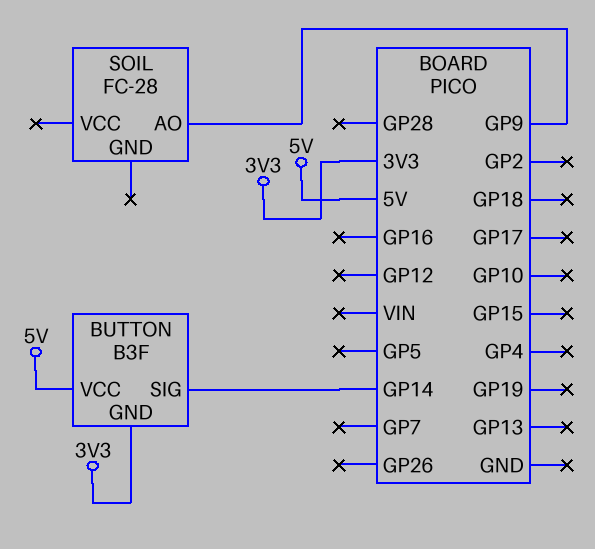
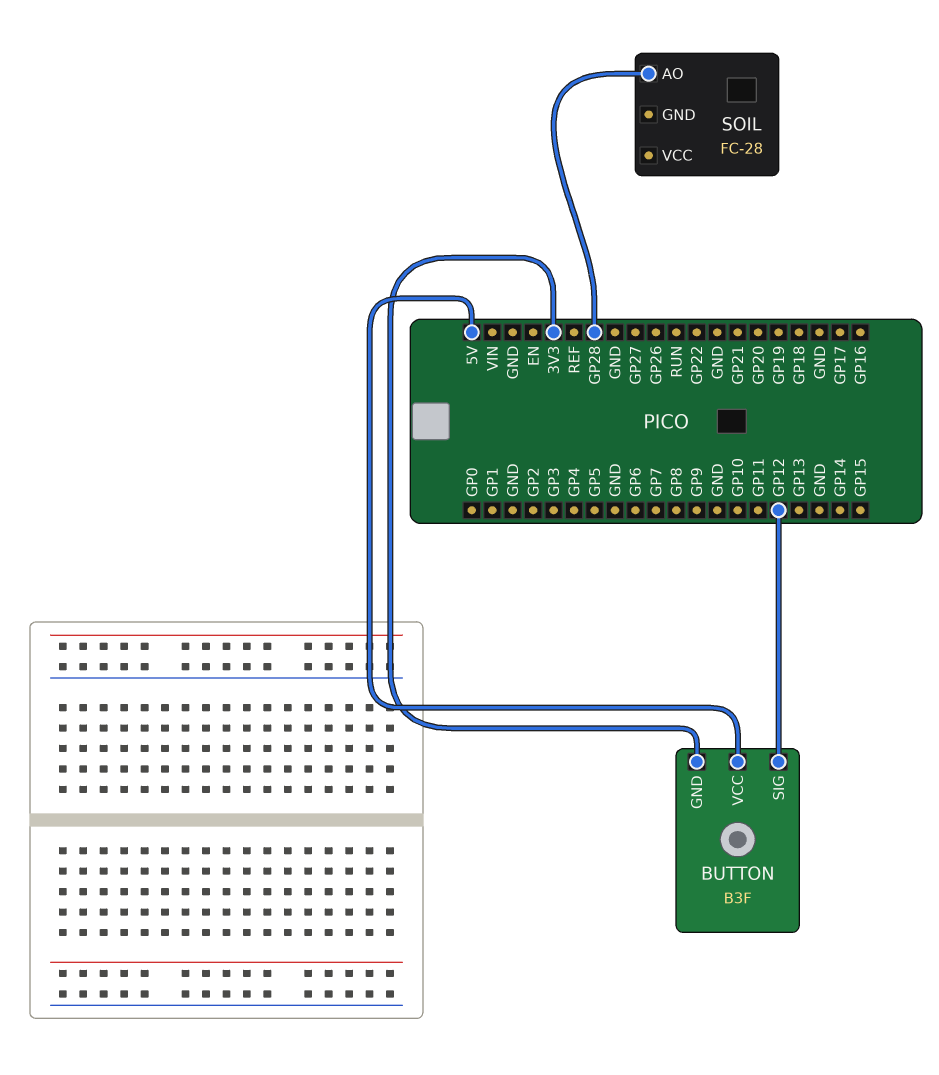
BUTTON pin SIG: GP14 -> GP12
SOIL pin AO: GP9 -> GP28

